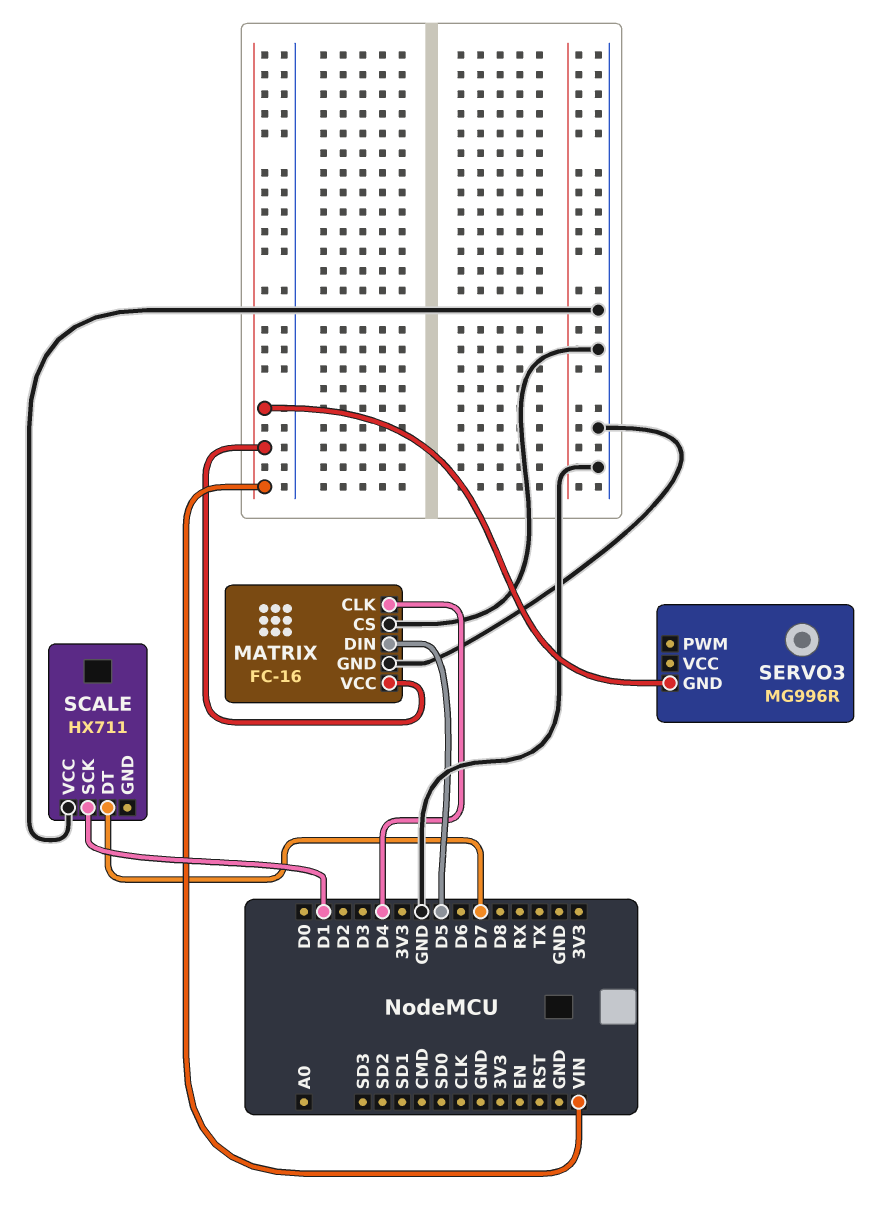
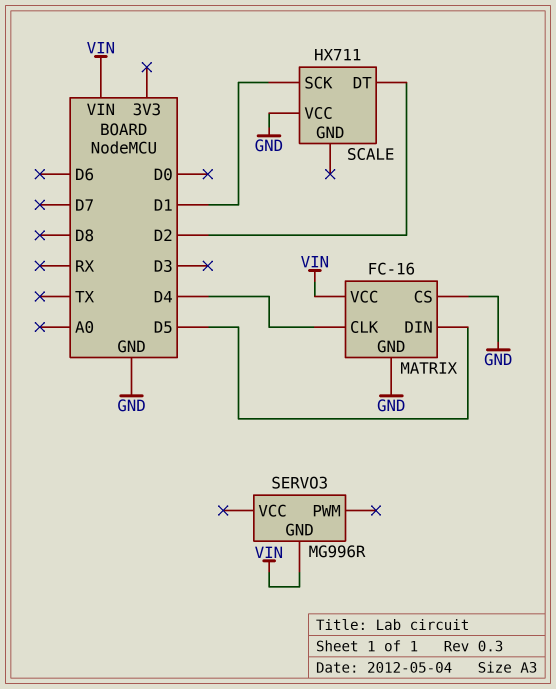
SCALE pin DT: D7 -> D2

